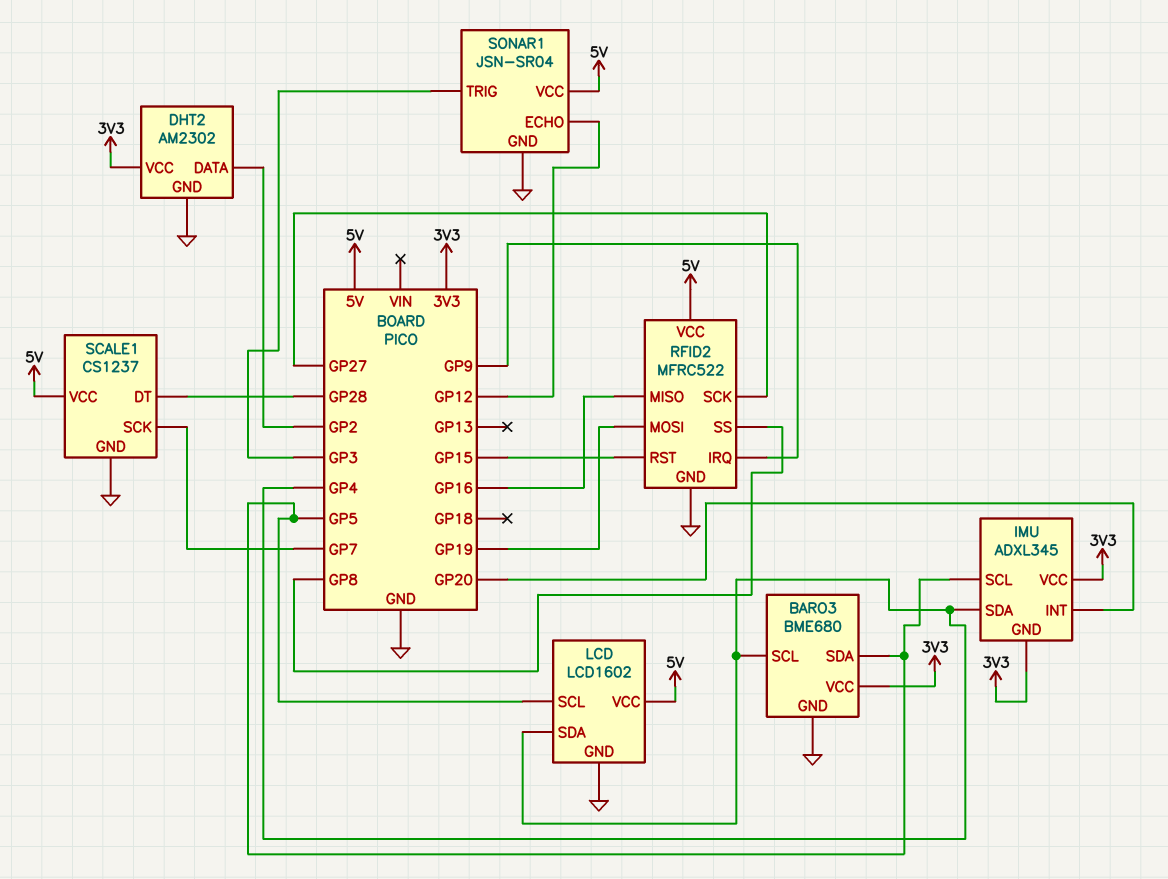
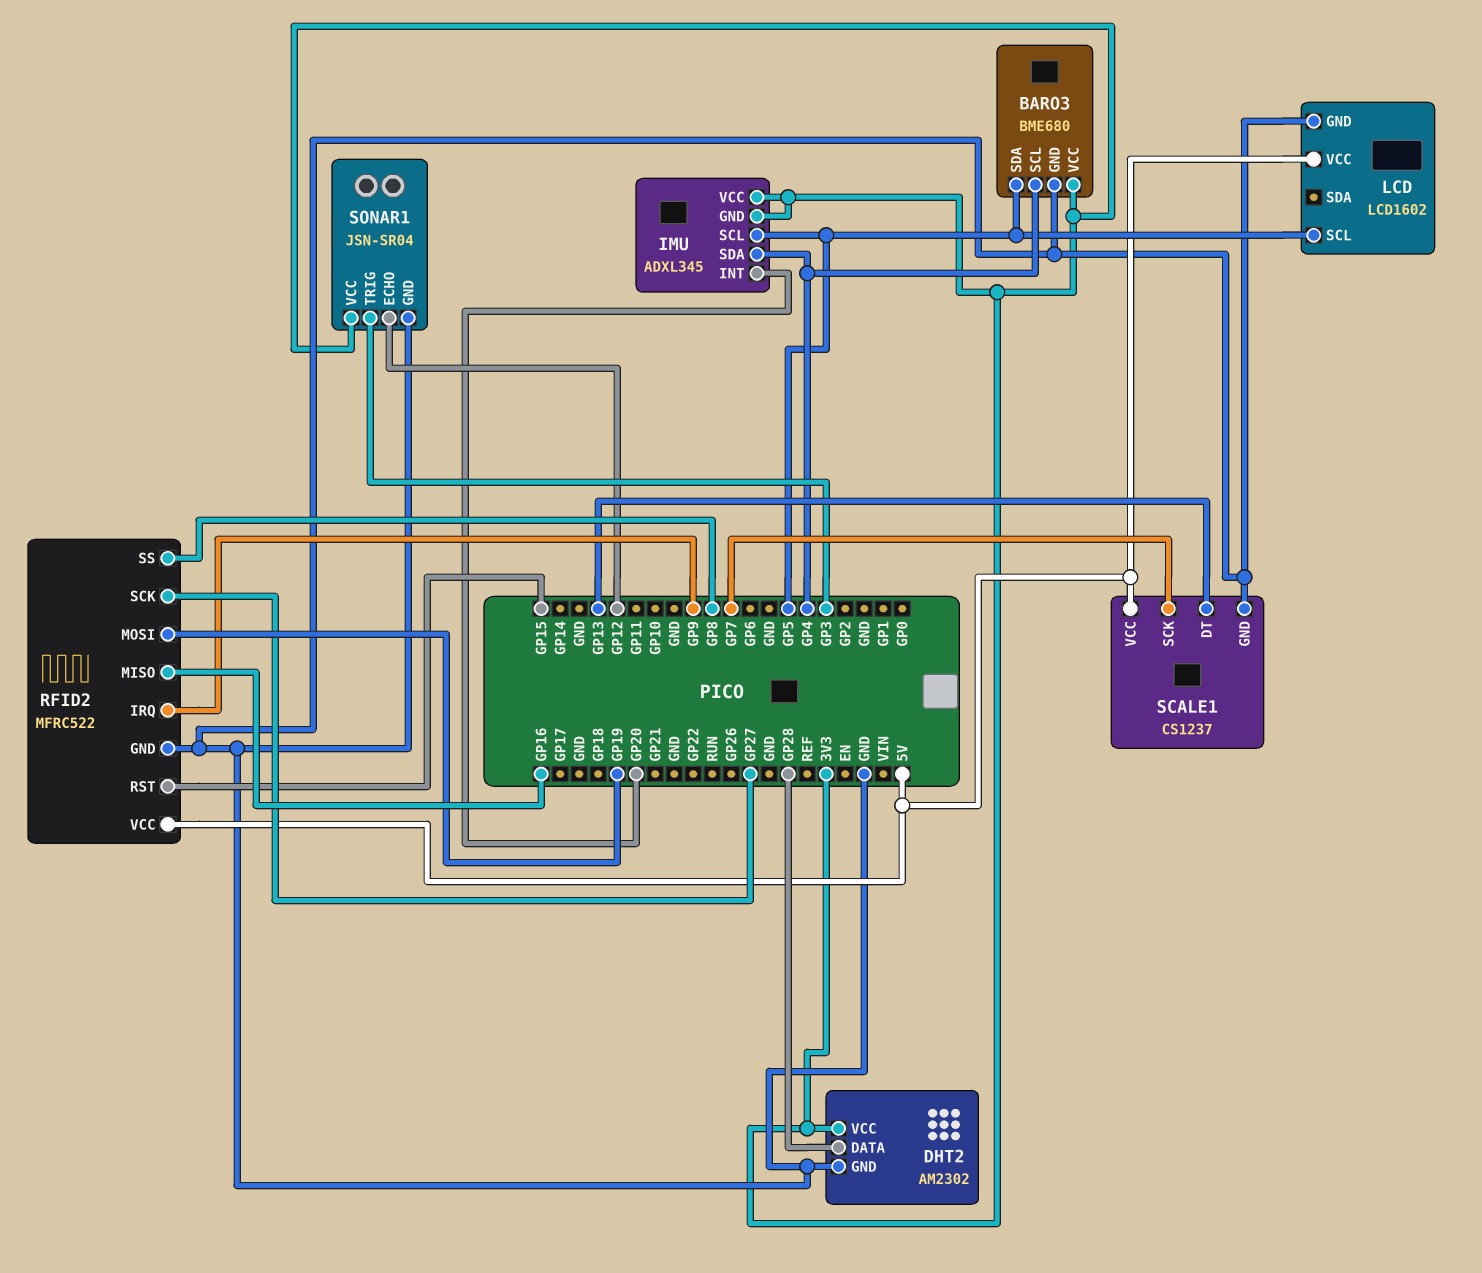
DHT2 pin DATA: GP2 -> GP28
LCD pin SDA: GP4 -> none
SCALE1 pin DT: GP28 -> GP13
SONAR1 pin VCC: 5V -> 3V3

